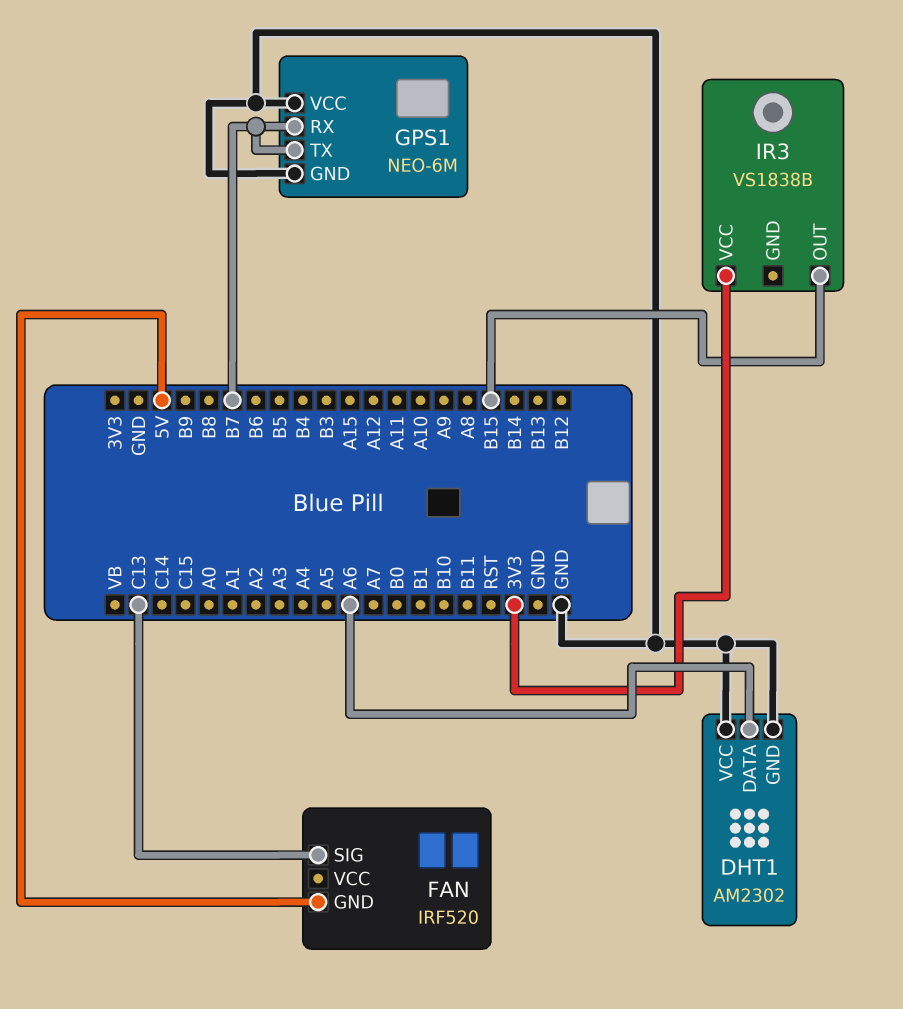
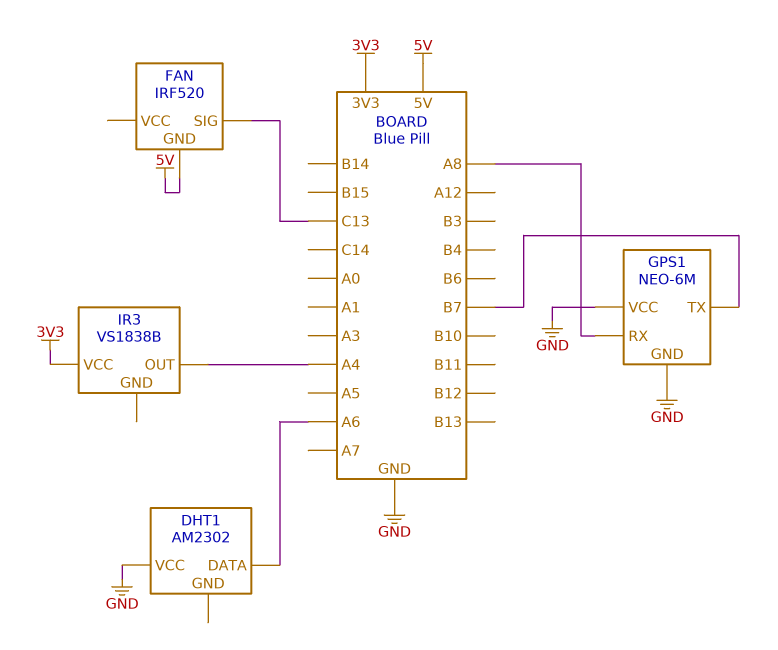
DHT1 pin GND: GND -> none
GPS1 pin RX: B7 -> A8
IR3 pin OUT: B15 -> A4

